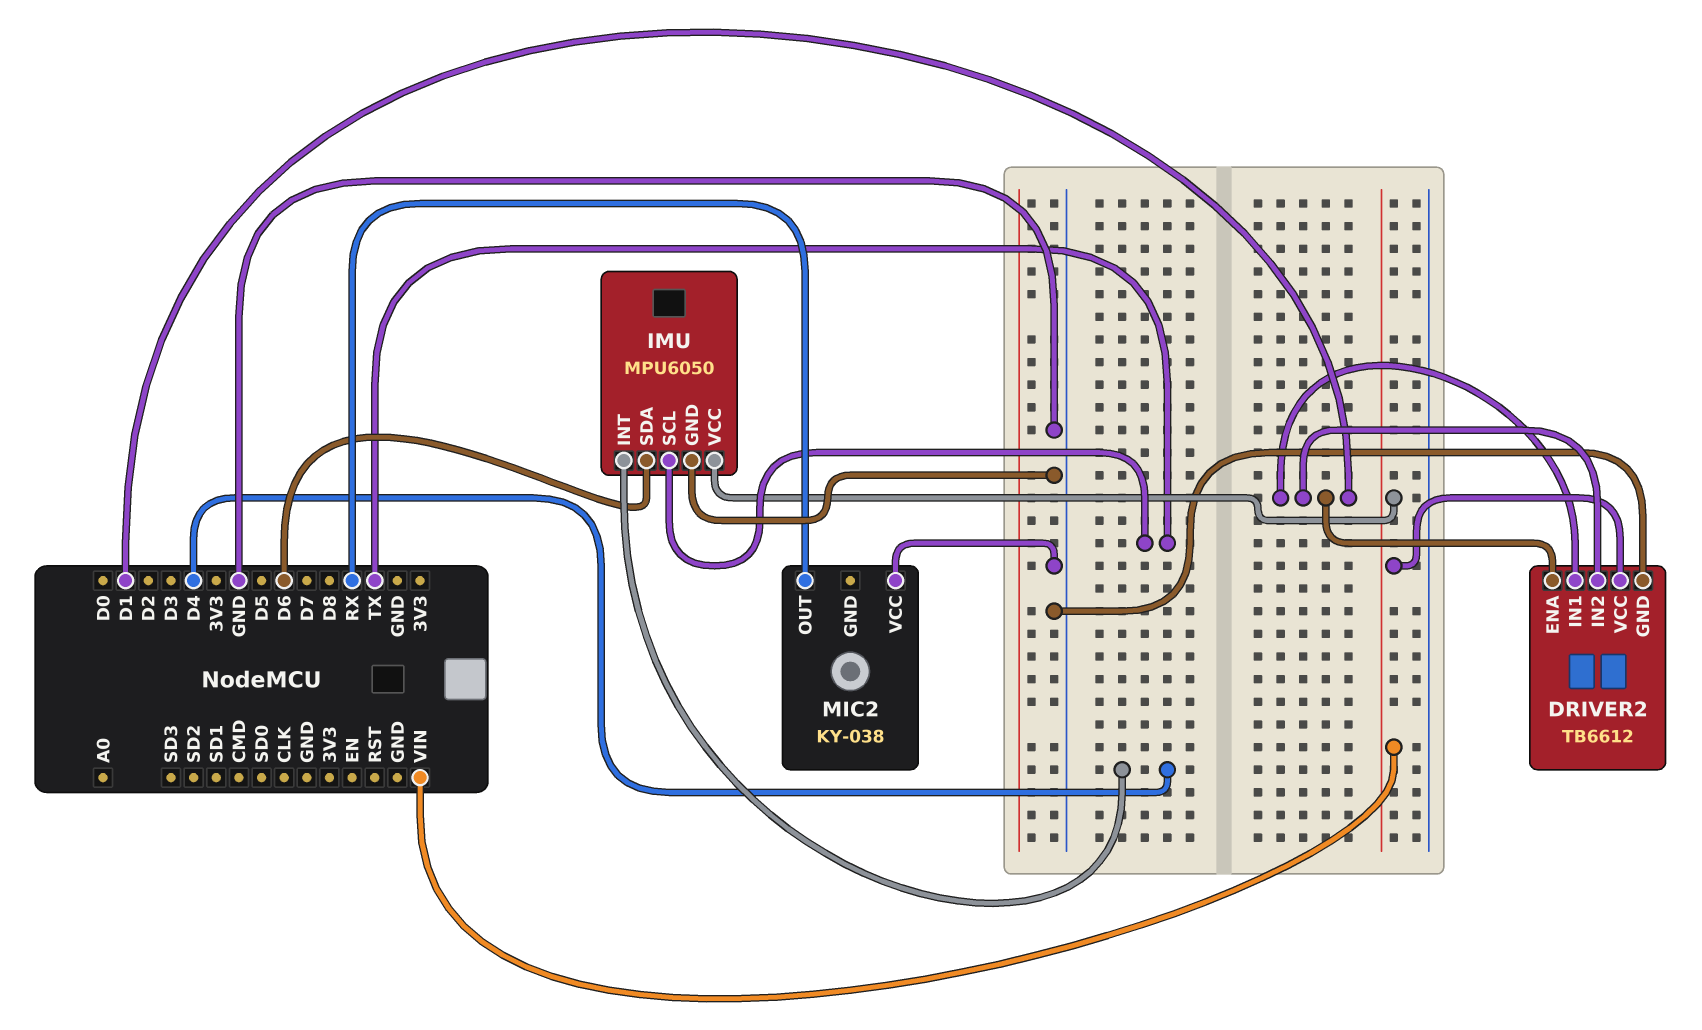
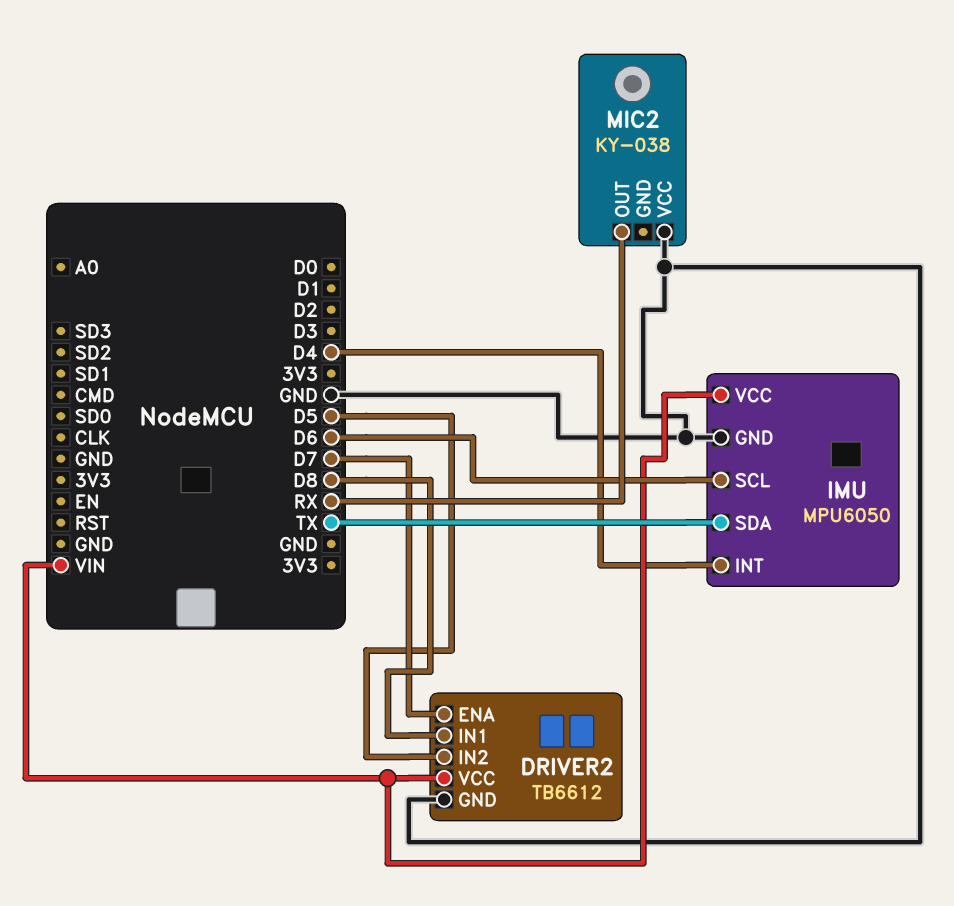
DRIVER2 pin ENA: D1 -> D7
DRIVER2 pin IN1: D1 -> D8
DRIVER2 pin IN2: D1 -> D5
IMU pin SCL: TX -> D6
IMU pin SDA: D6 -> TX

